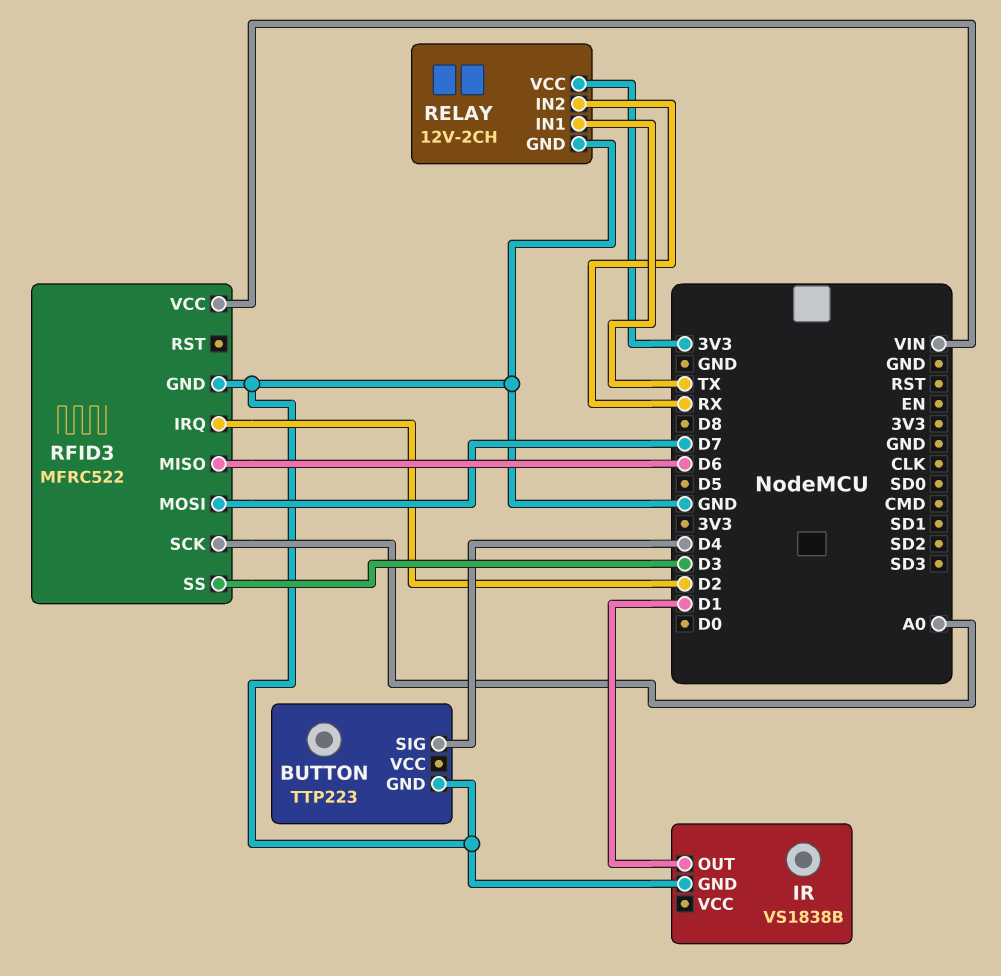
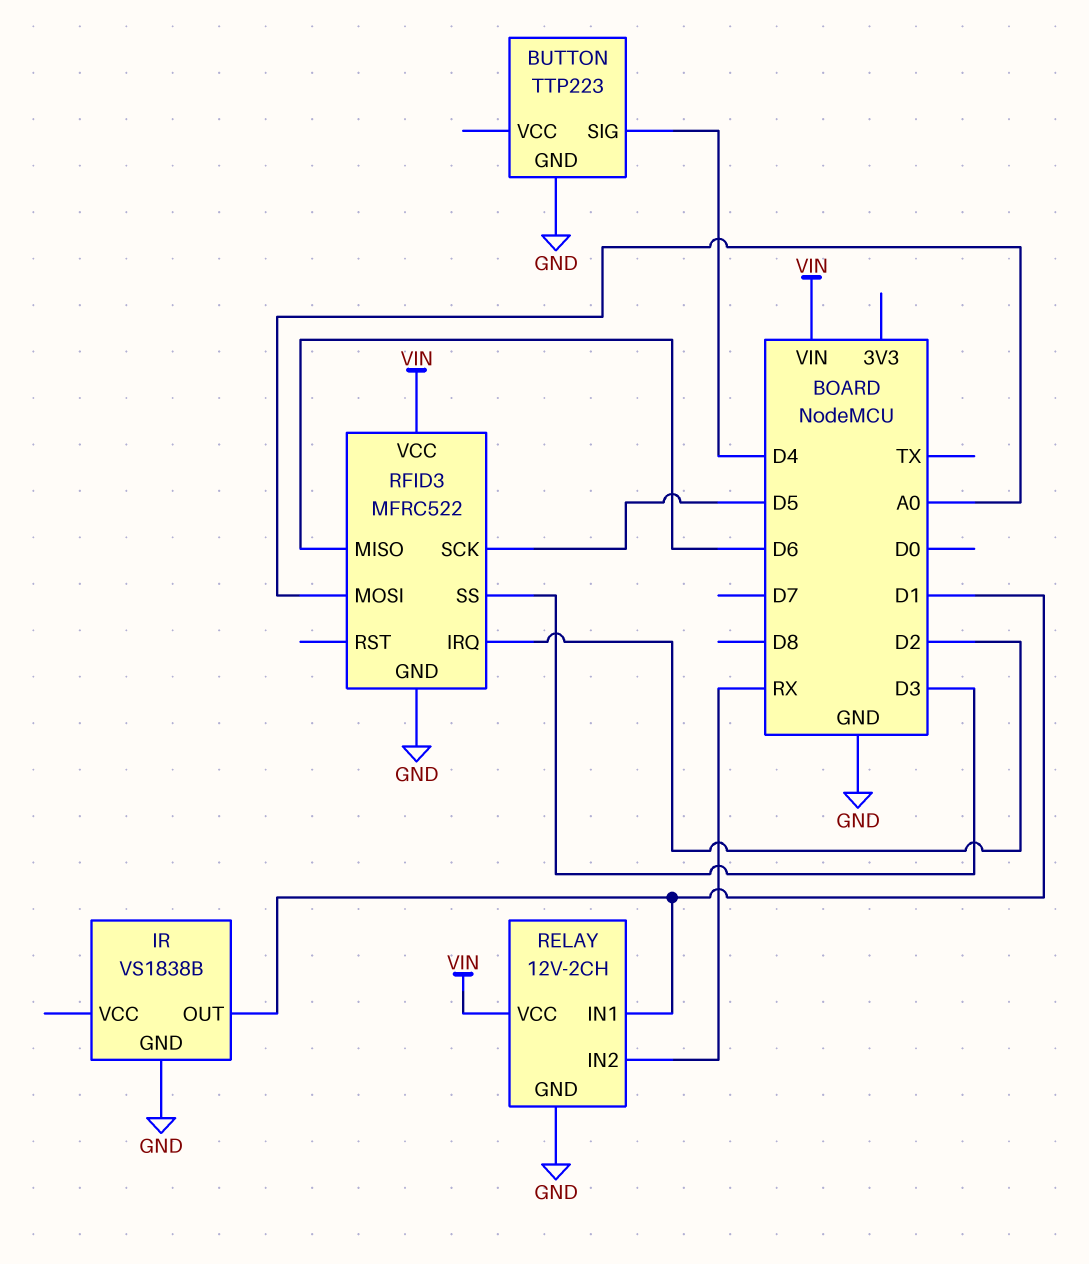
RELAY pin IN1: TX -> D1
RELAY pin VCC: 3V3 -> VIN
RFID3 pin MOSI: D7 -> A0
RFID3 pin SCK: A0 -> D5

